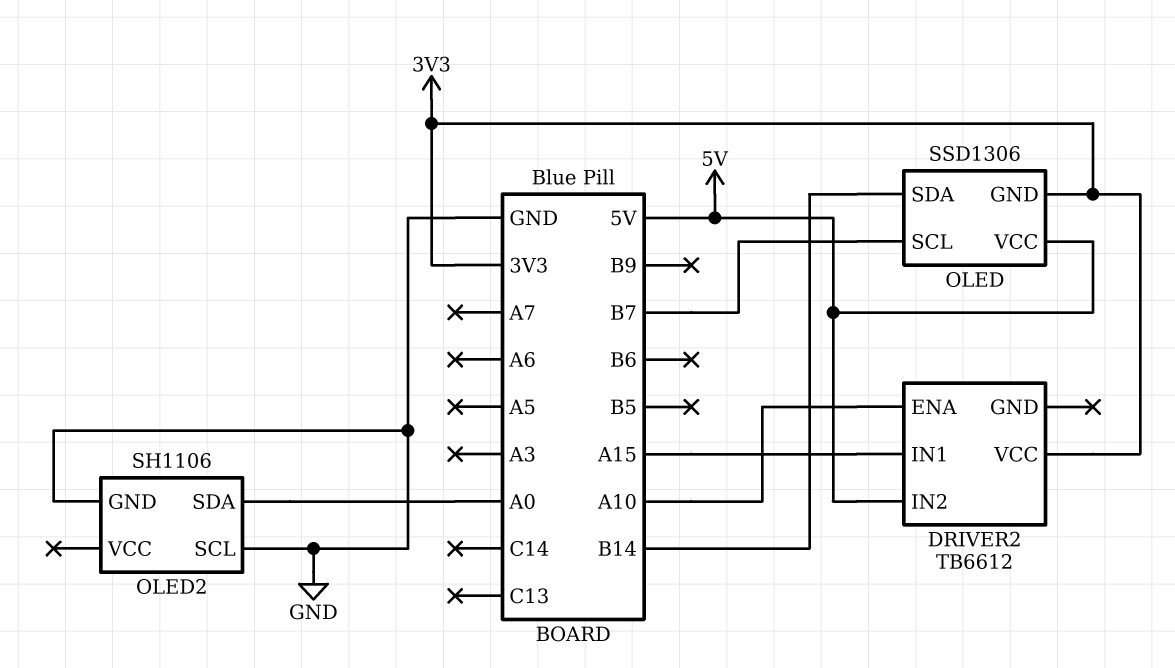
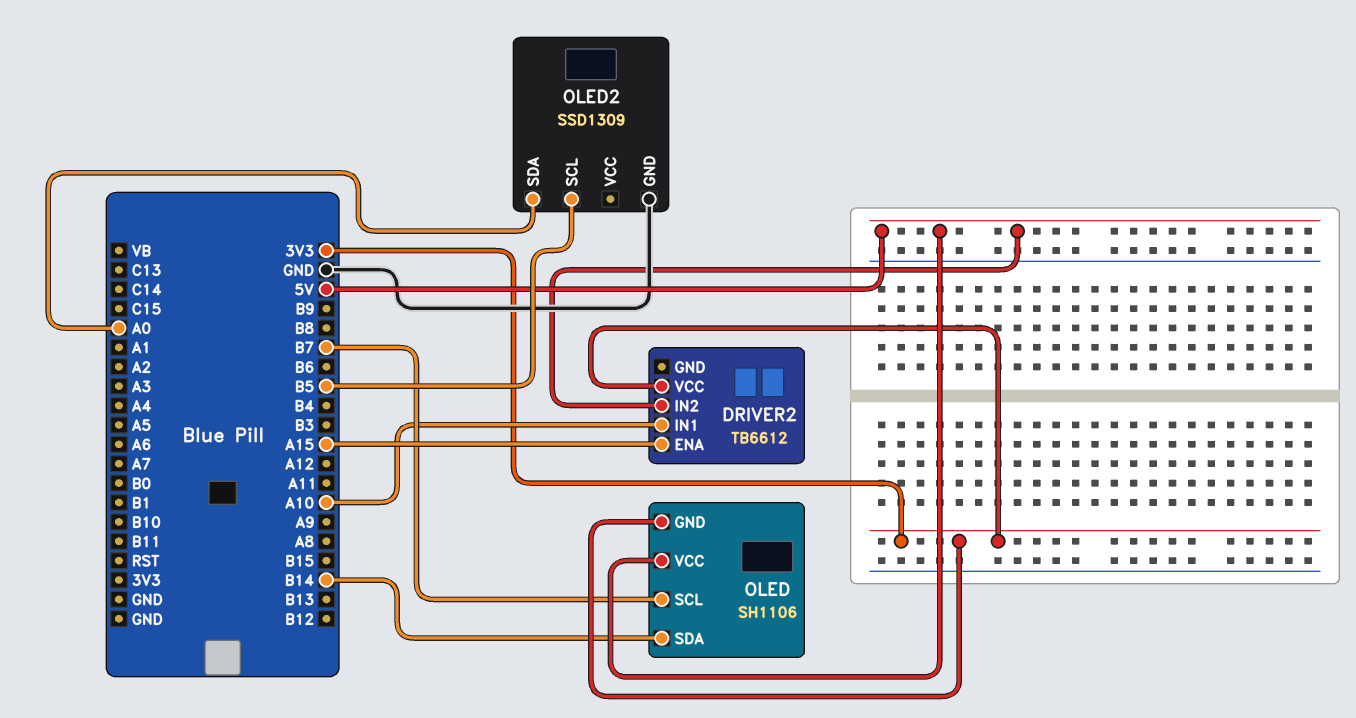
DRIVER2 pin ENA: A10 -> A15
DRIVER2 pin IN1: A15 -> A10
OLED: SSD1306 -> SH1106
OLED2: SH1106 -> SSD1309
OLED2 pin SCL: GND -> B5

